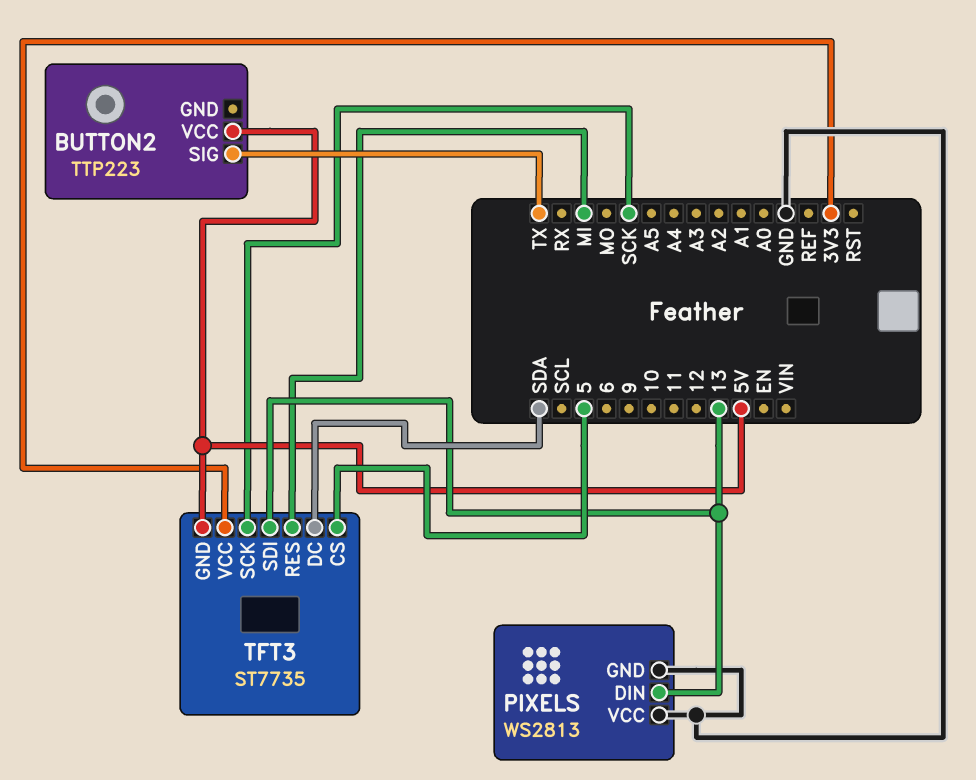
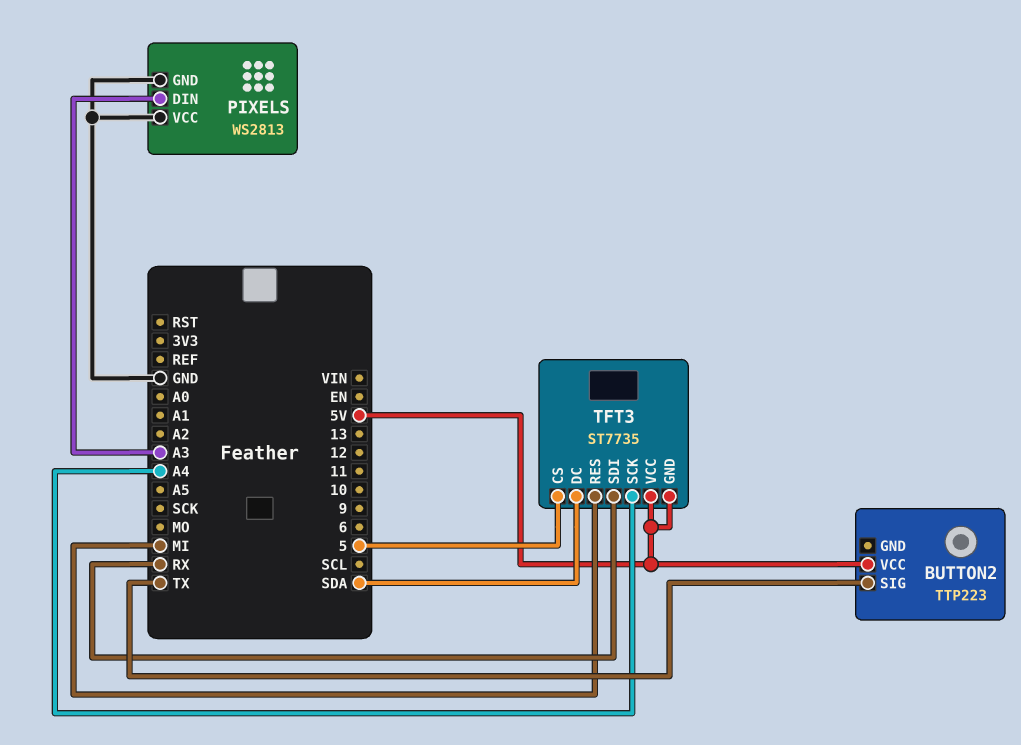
PIXELS pin DIN: 13 -> A3
TFT3 pin SCK: SCK -> A4
TFT3 pin SDI: 13 -> RX
TFT3 pin VCC: 3V3 -> 5V

